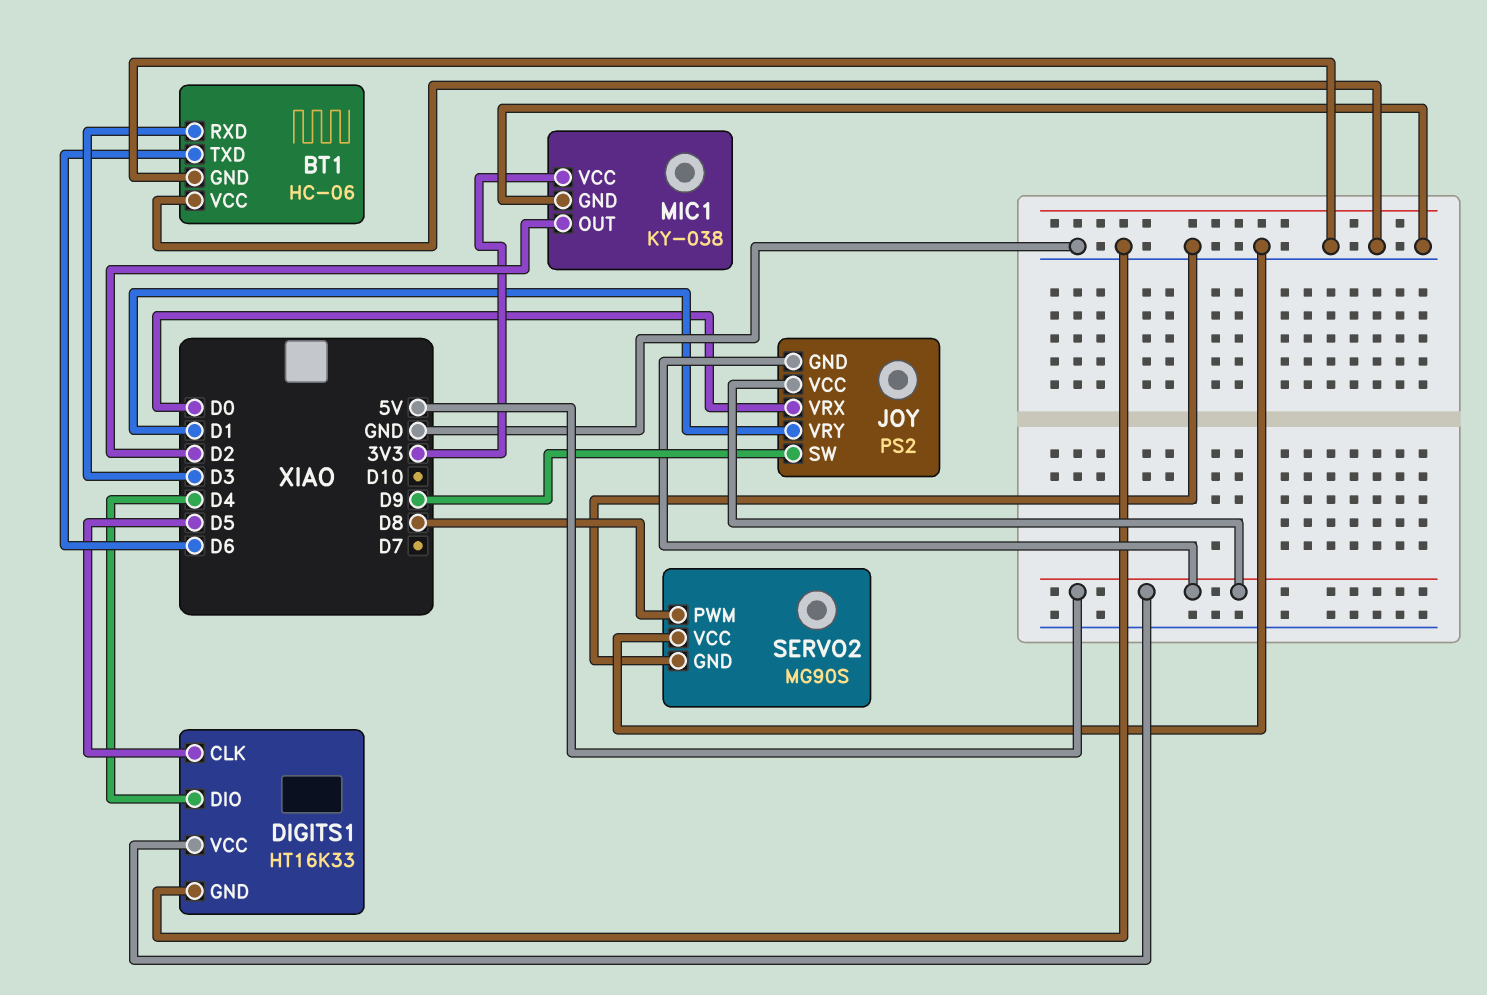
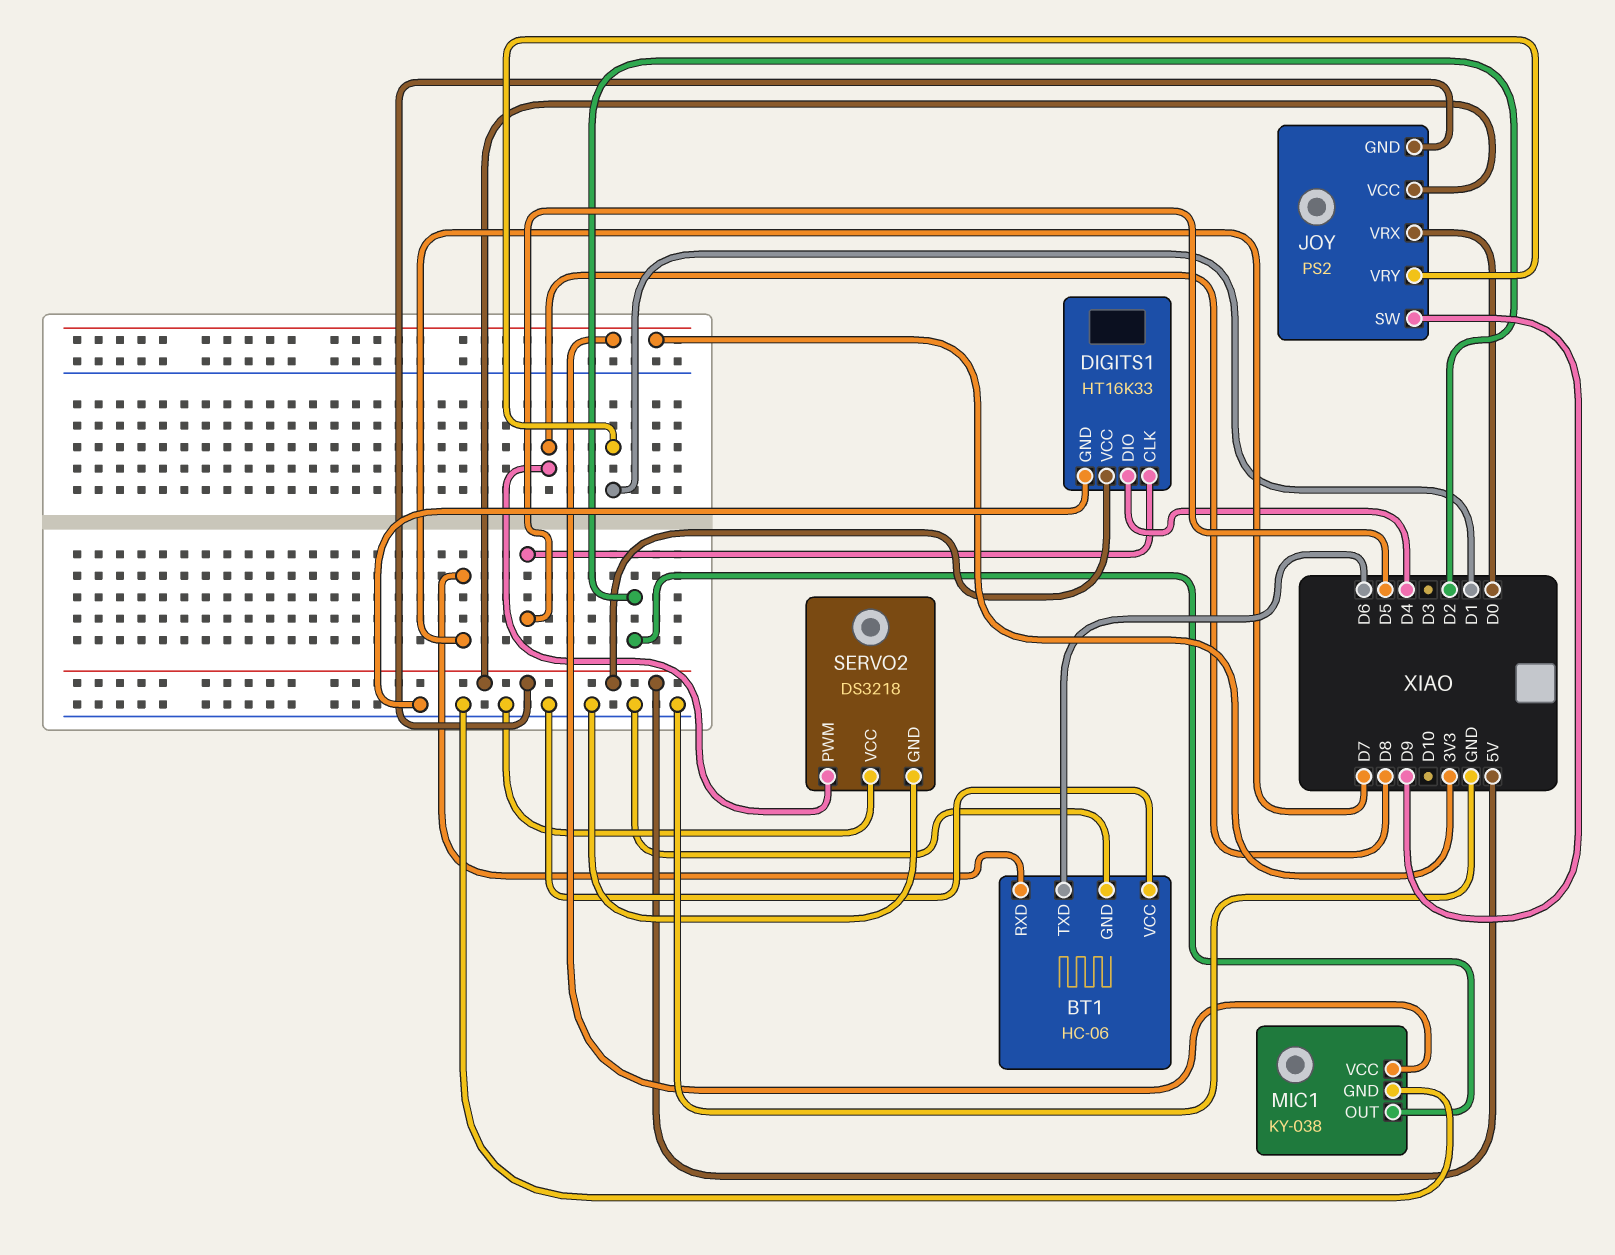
BT1 pin RXD: D3 -> D7
SERVO2: MG90S -> DS3218

